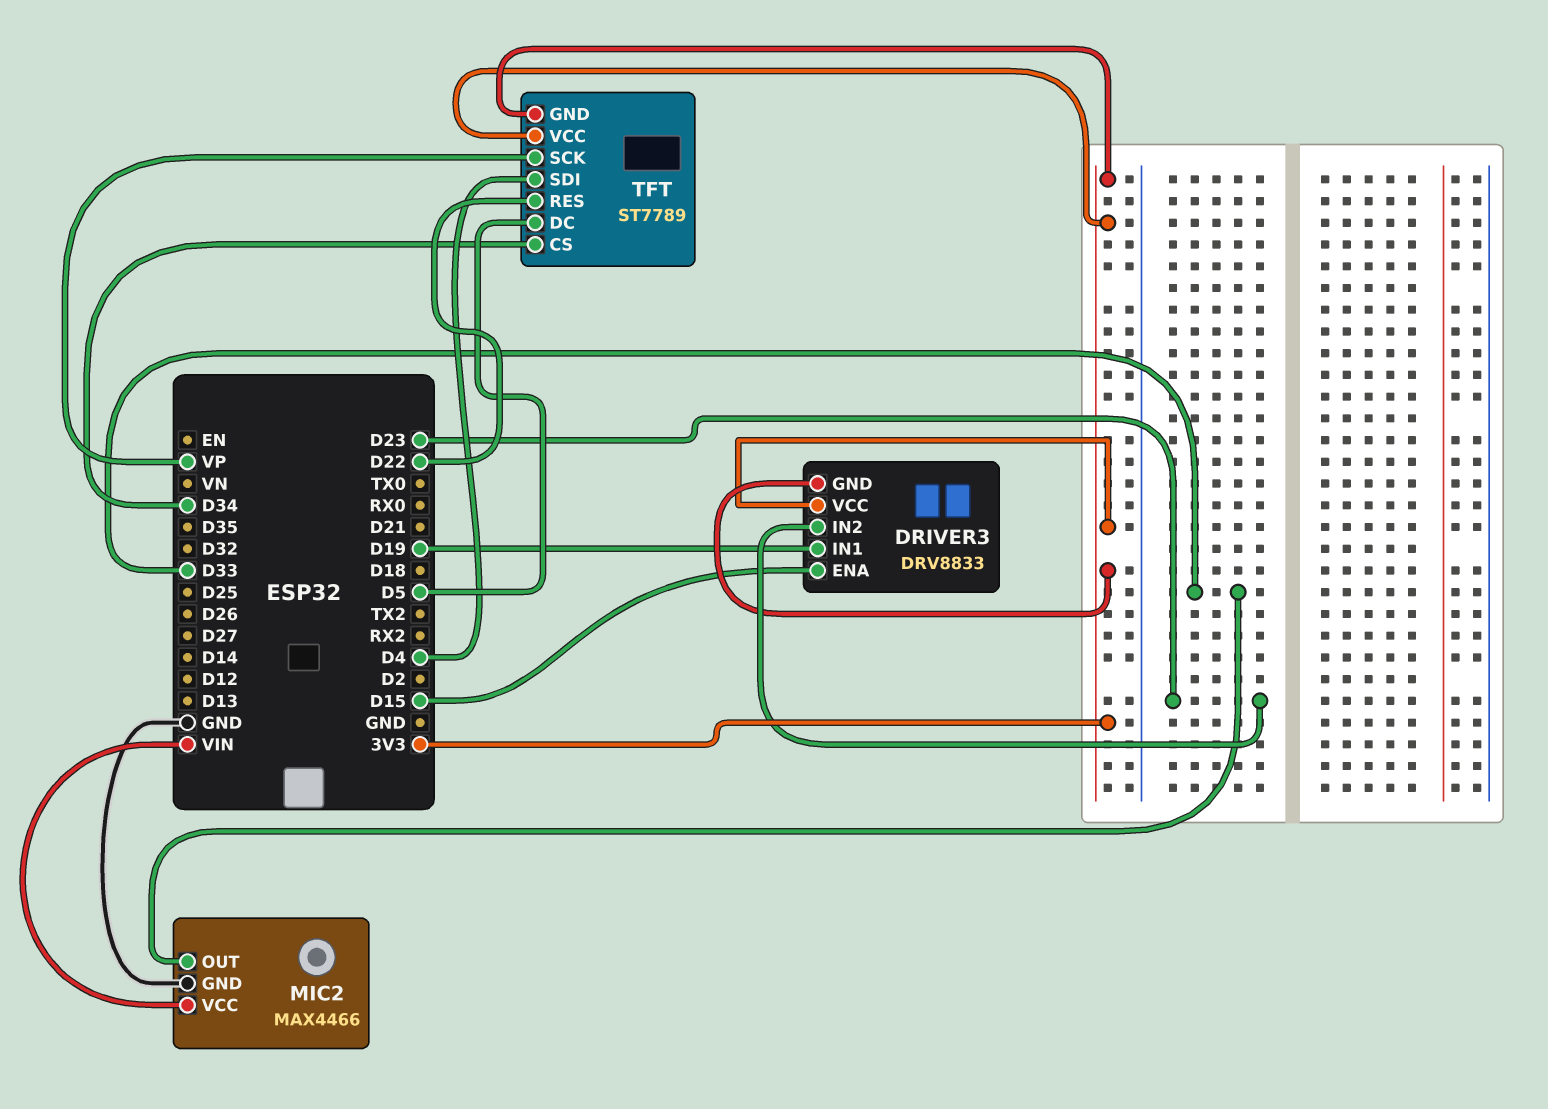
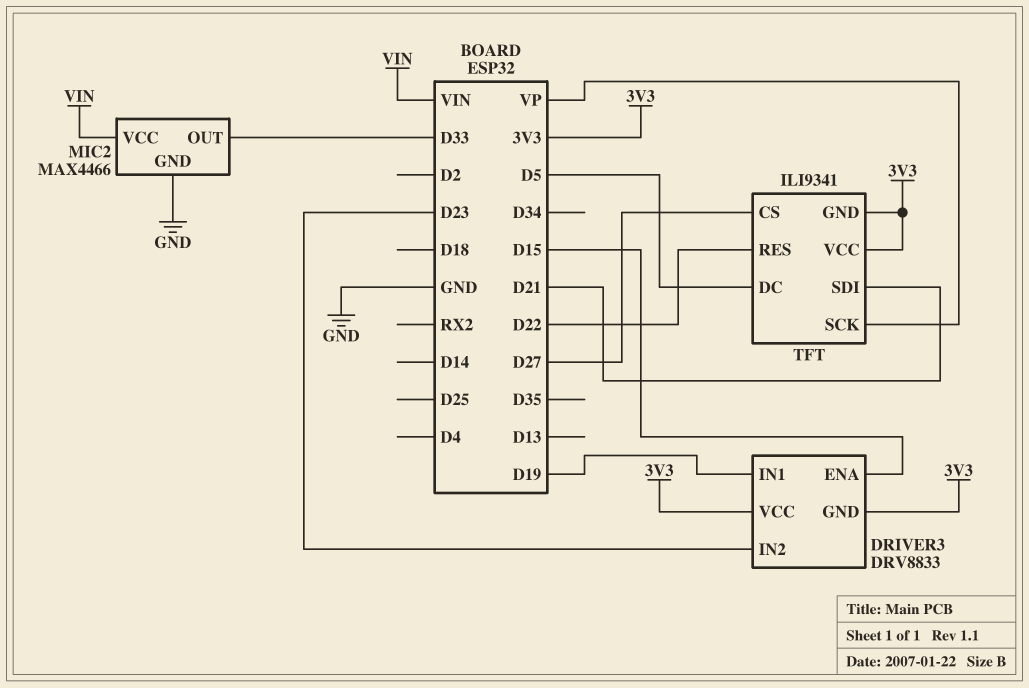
TFT: ST7789 -> ILI9341
TFT pin CS: D34 -> D27
TFT pin SDI: D4 -> D21

